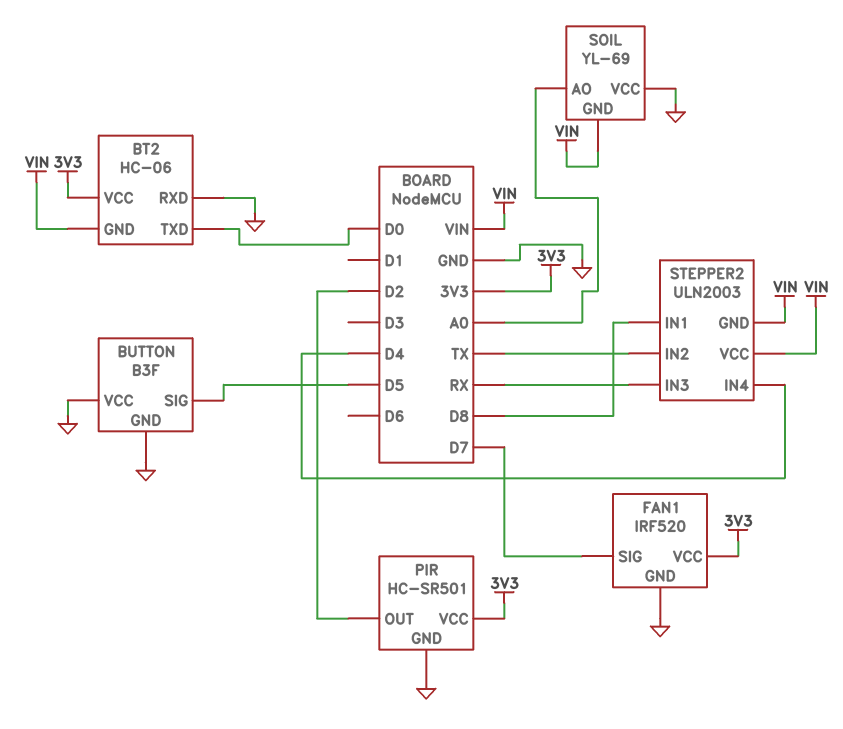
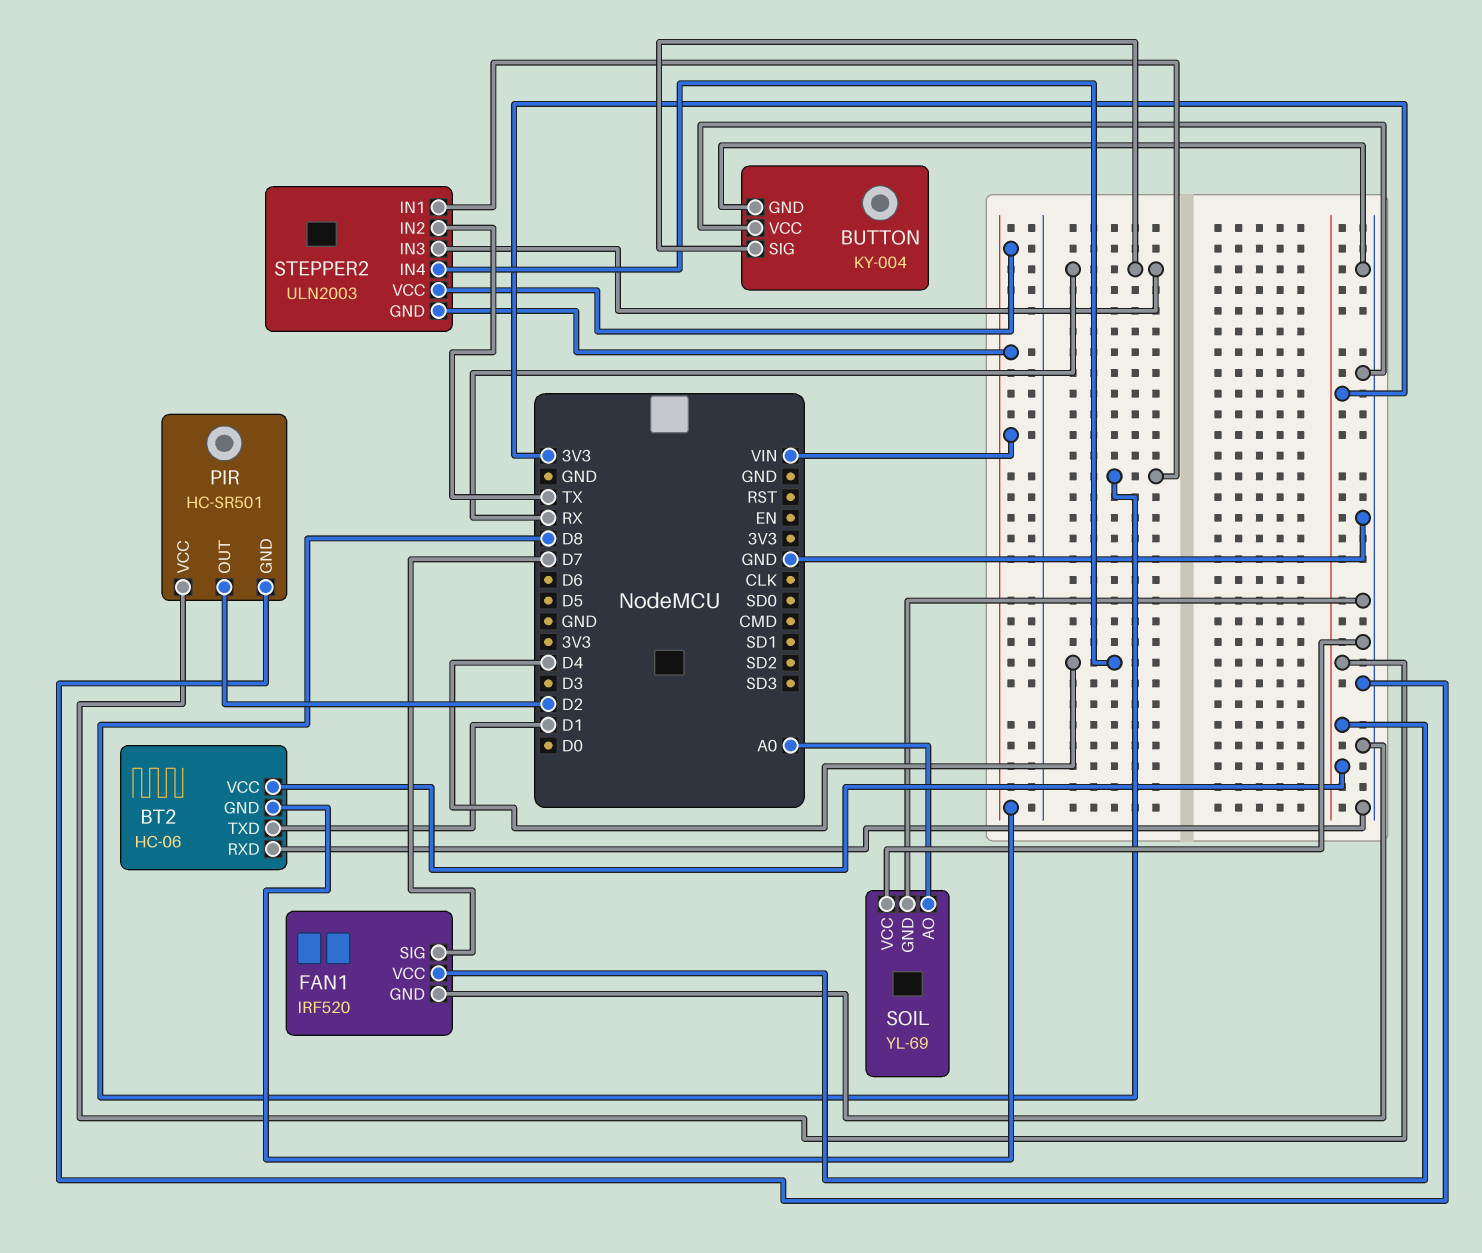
BT2 pin TXD: D0 -> D1
BUTTON: B3F -> KY-004
BUTTON pin SIG: D5 -> RX
SOIL pin GND: VIN -> GND

